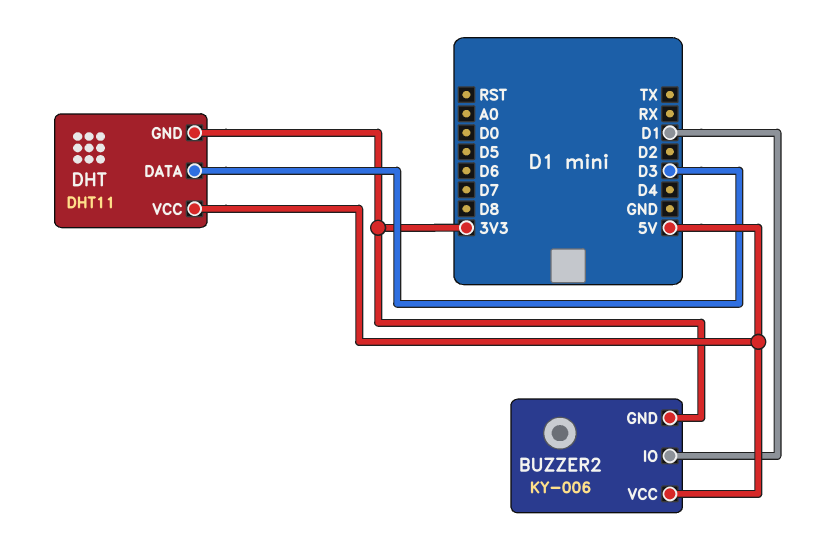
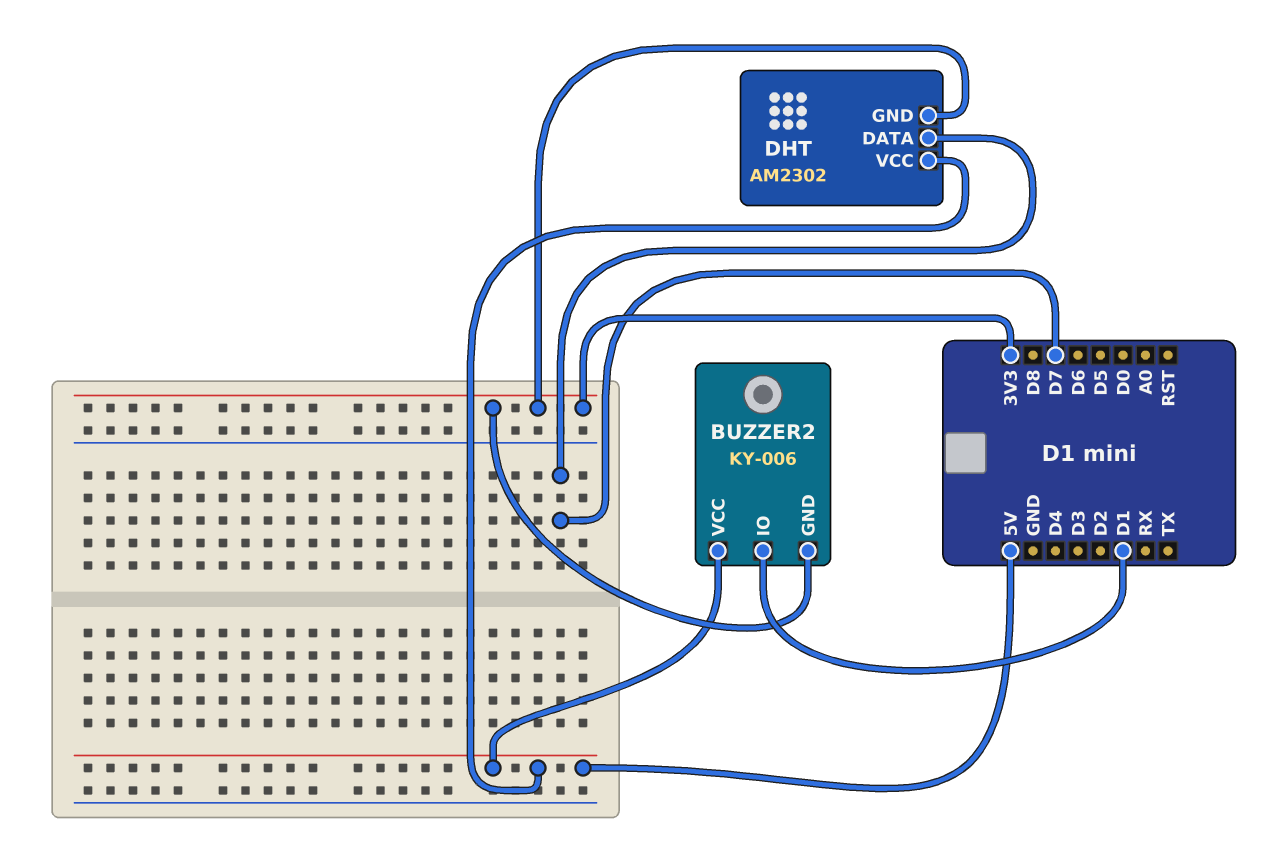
DHT: DHT11 -> AM2302
DHT pin DATA: D3 -> D7

